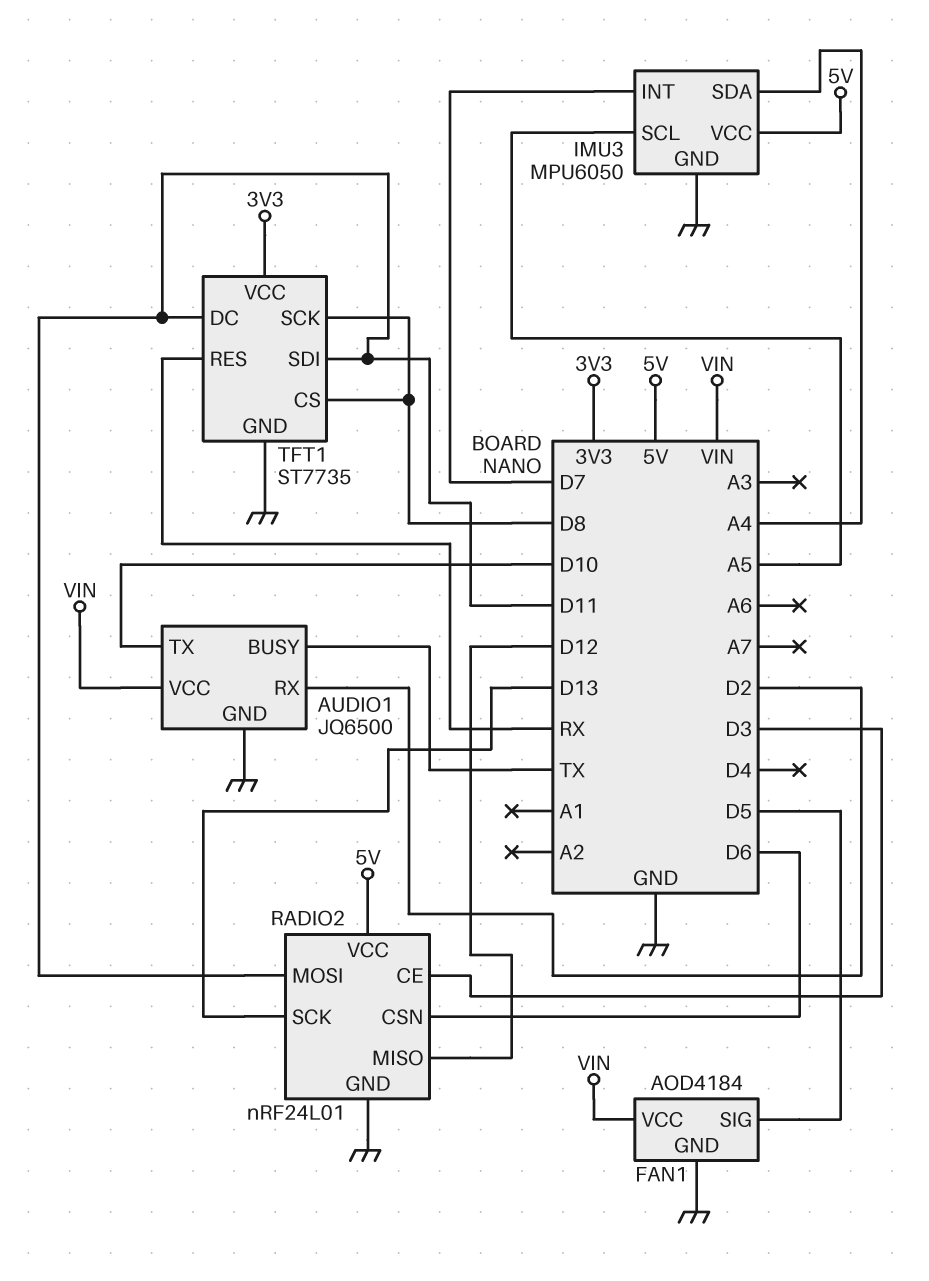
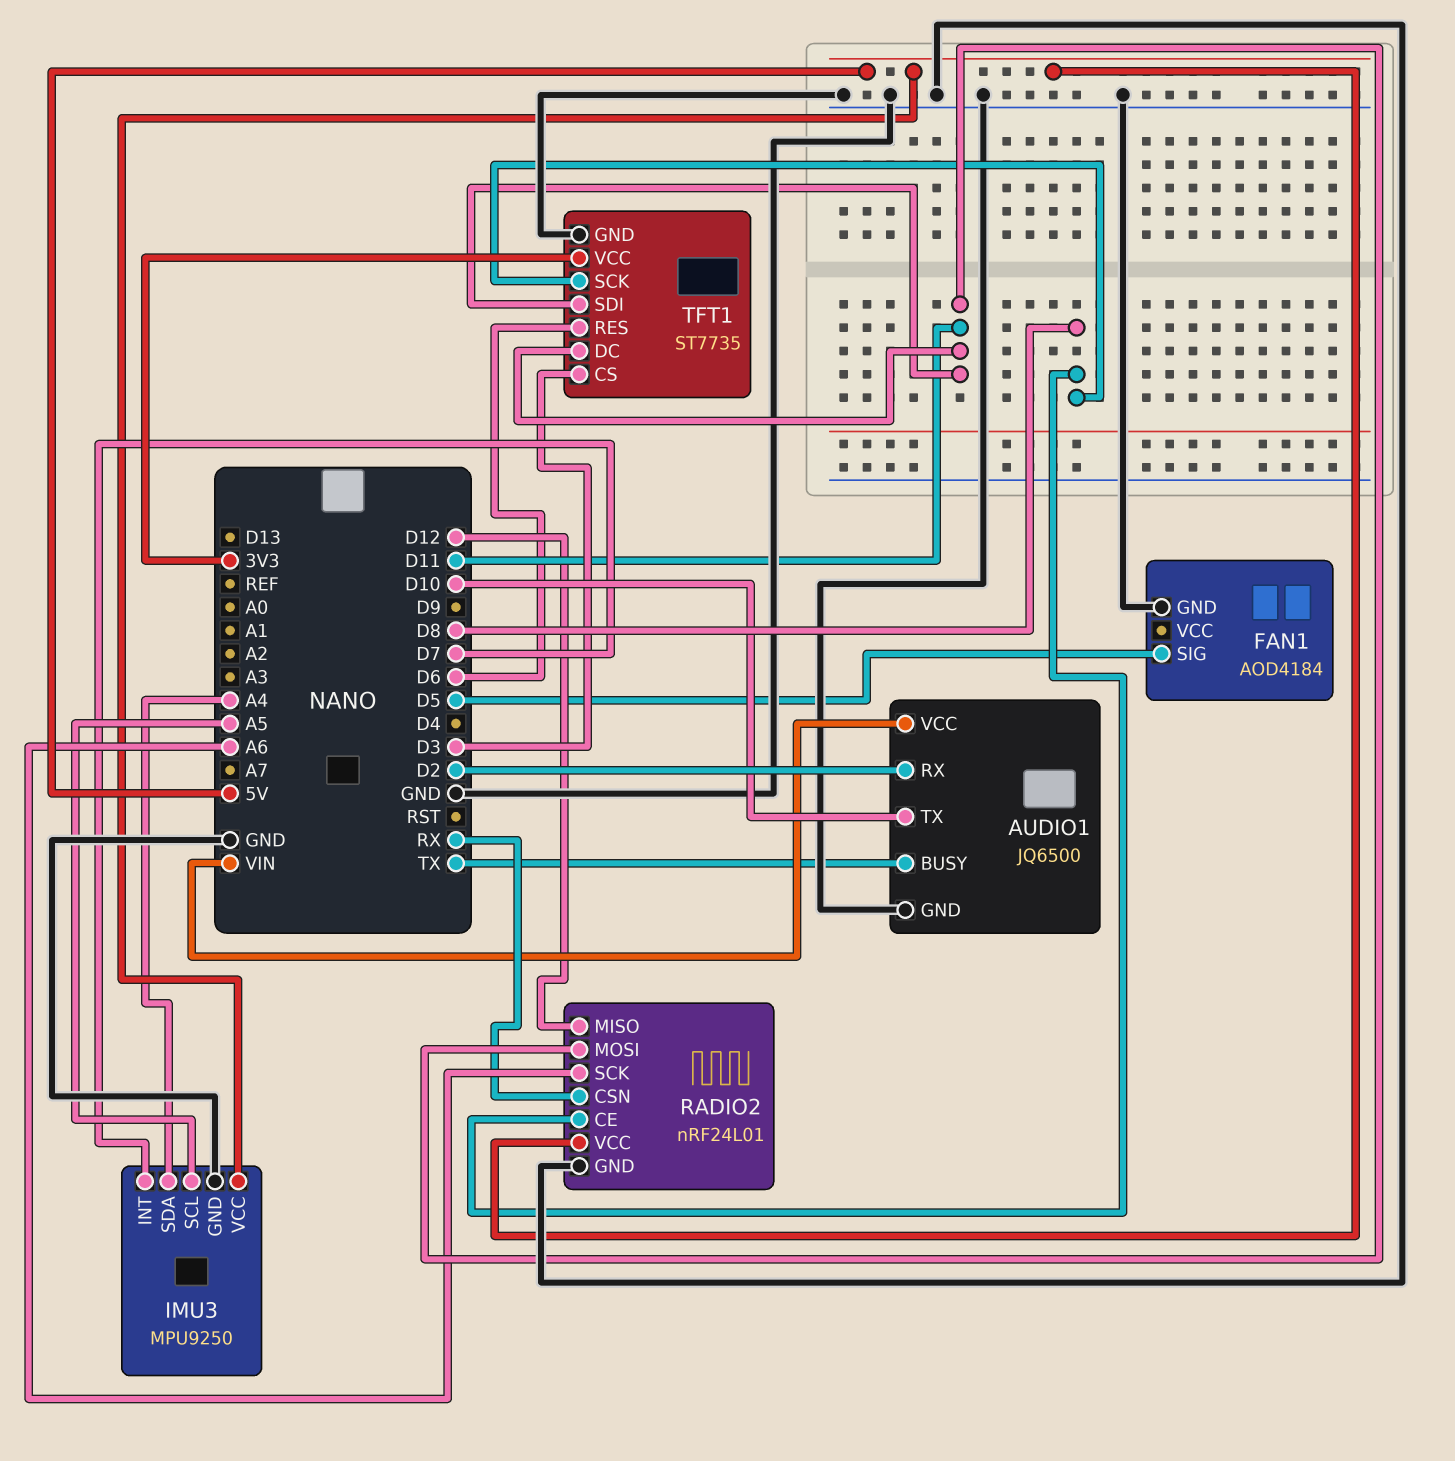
FAN1 pin VCC: VIN -> none
IMU3: MPU6050 -> MPU9250
RADIO2 pin CE: D3 -> D8
RADIO2 pin CSN: D6 -> RX
RADIO2 pin SCK: D13 -> A6
TFT1 pin CS: D8 -> D3
TFT1 pin RES: RX -> D6

